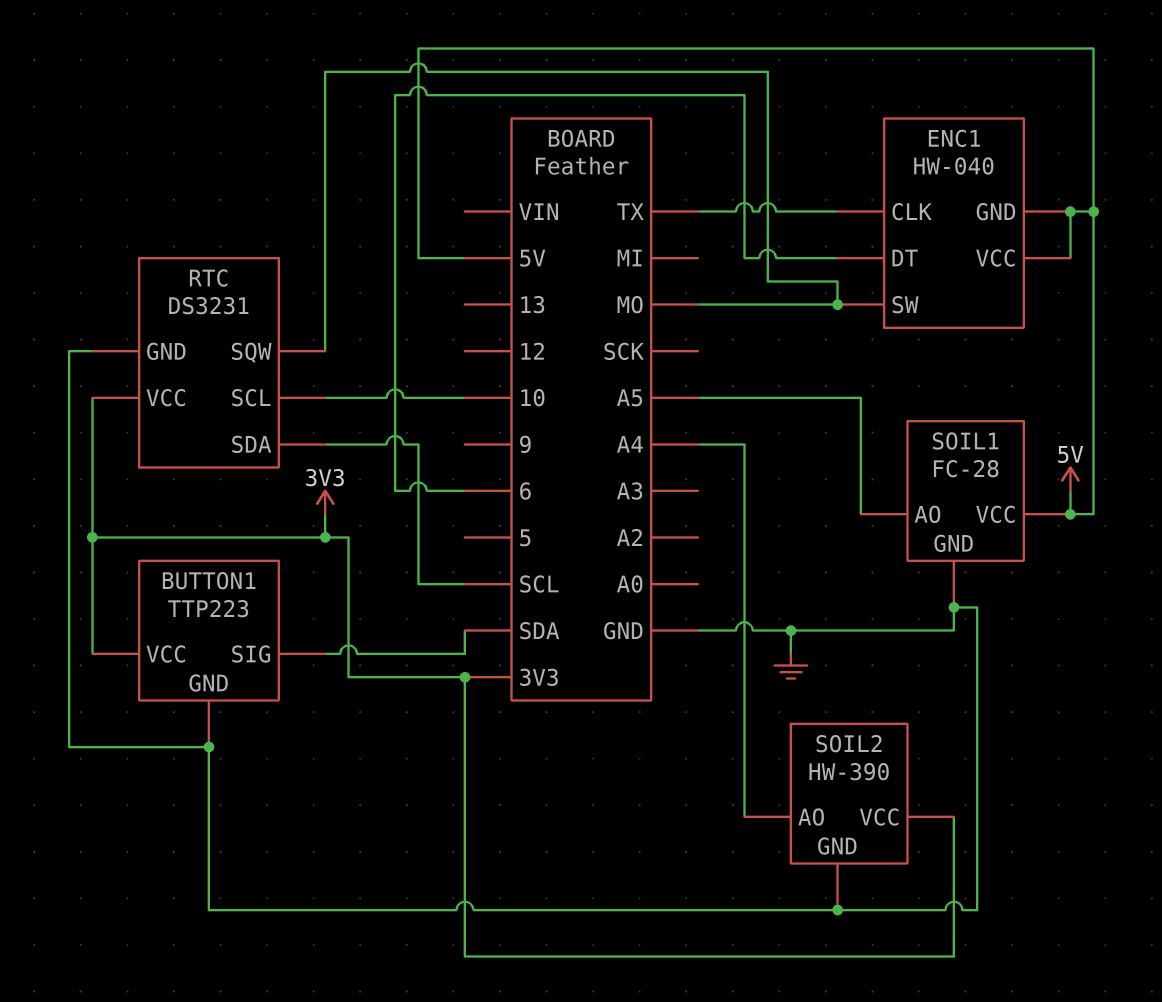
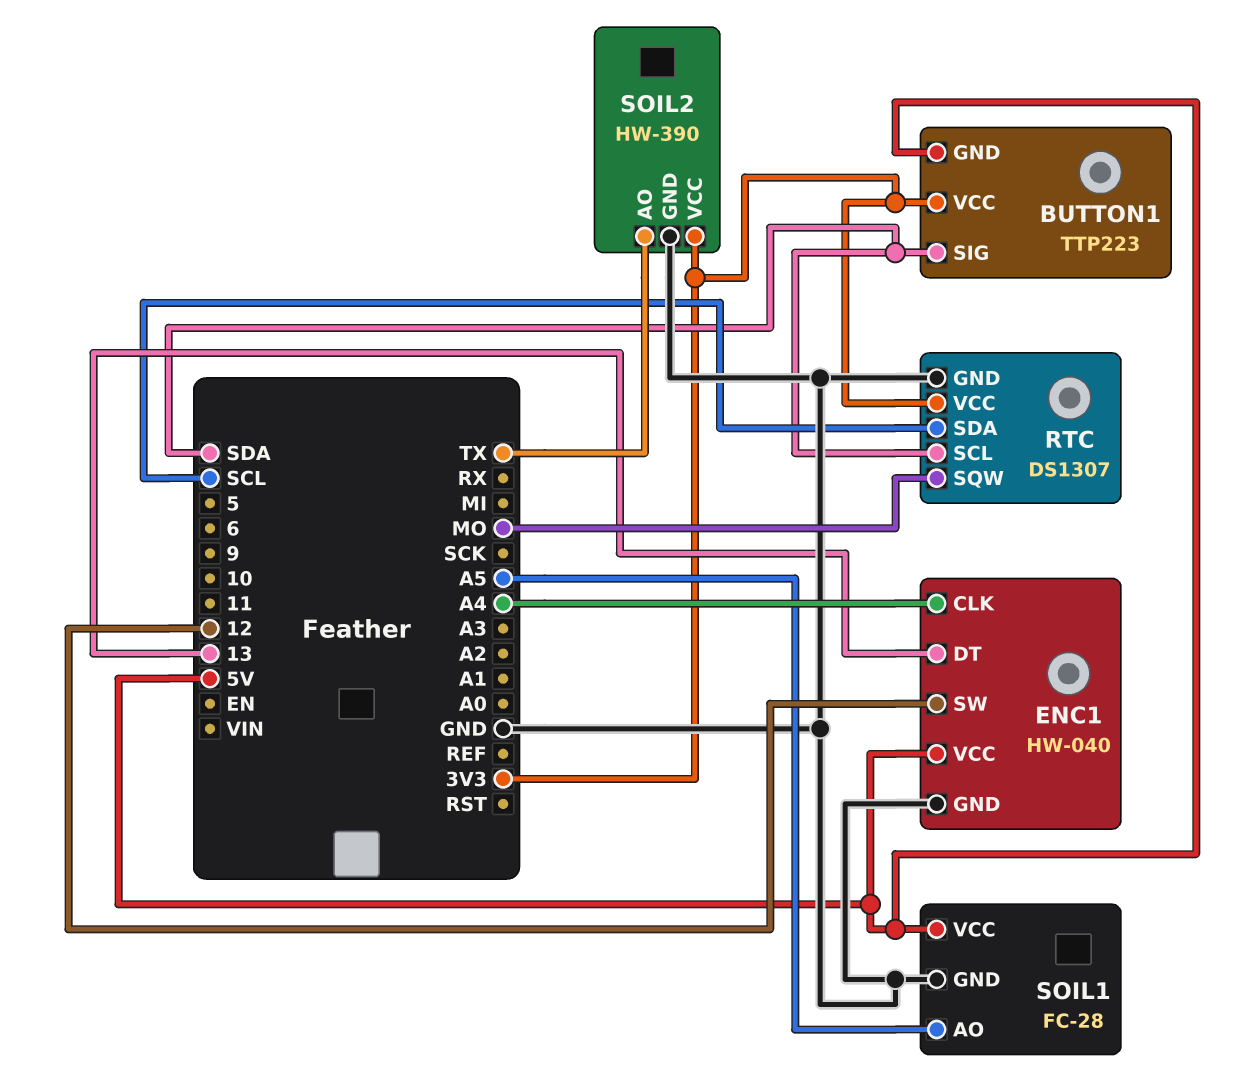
BUTTON1 pin GND: GND -> 5V
ENC1 pin CLK: TX -> A4
ENC1 pin DT: 6 -> 13
ENC1 pin GND: 5V -> GND
ENC1 pin SW: MO -> 12
RTC: DS3231 -> DS1307
RTC pin SCL: 10 -> SDA
SOIL2 pin AO: A4 -> TX

